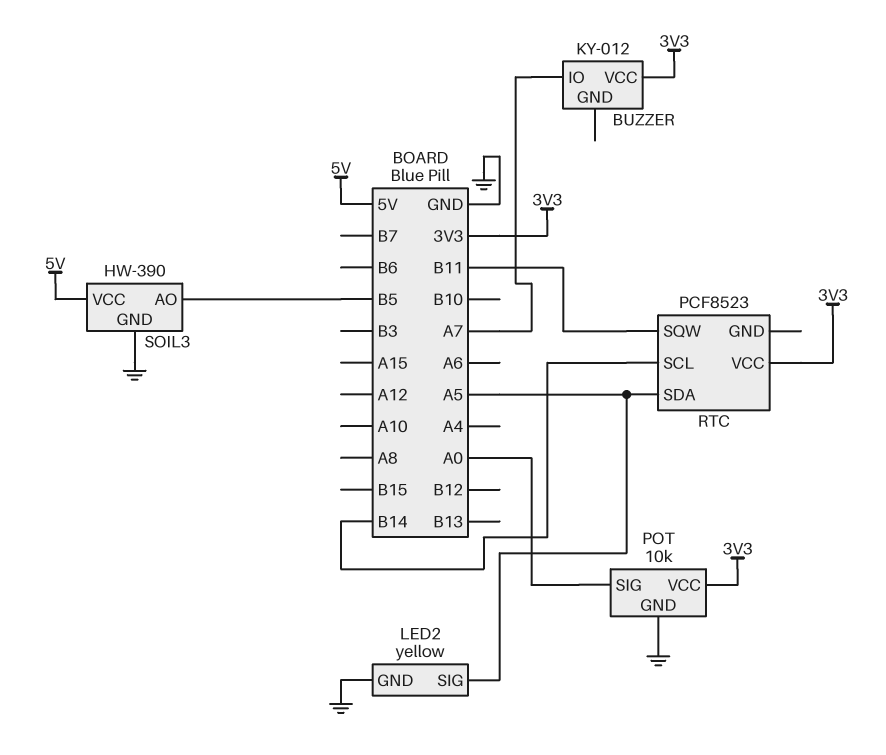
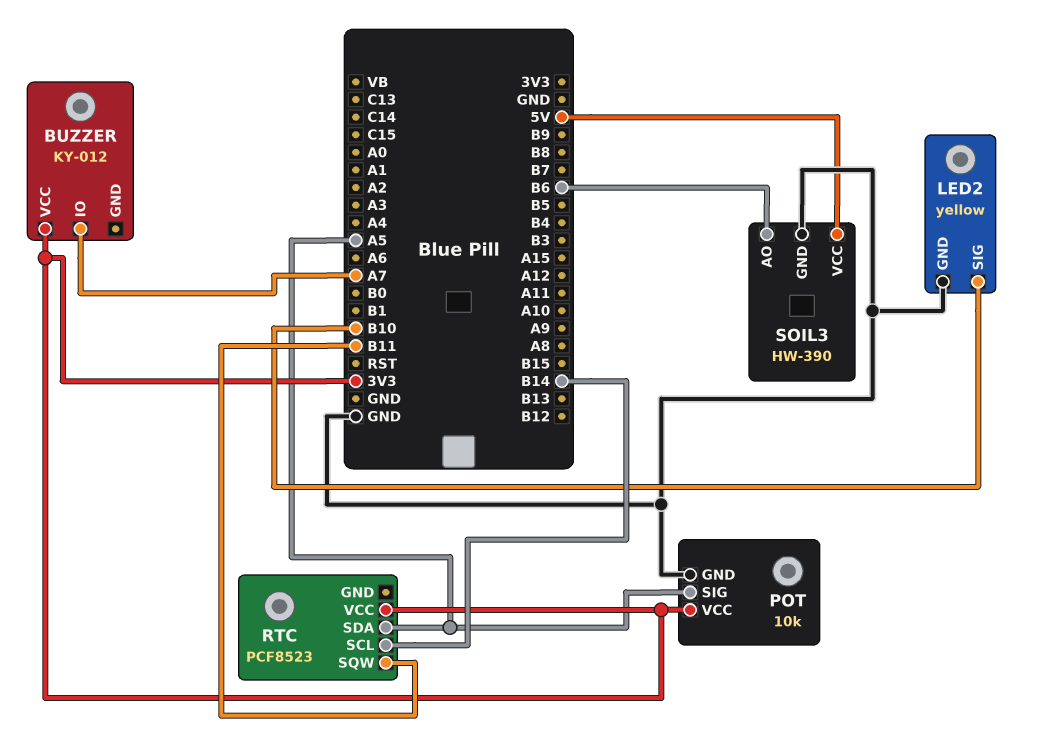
LED2 pin SIG: A5 -> B10
POT pin SIG: A0 -> A5
SOIL3 pin AO: B5 -> B6

